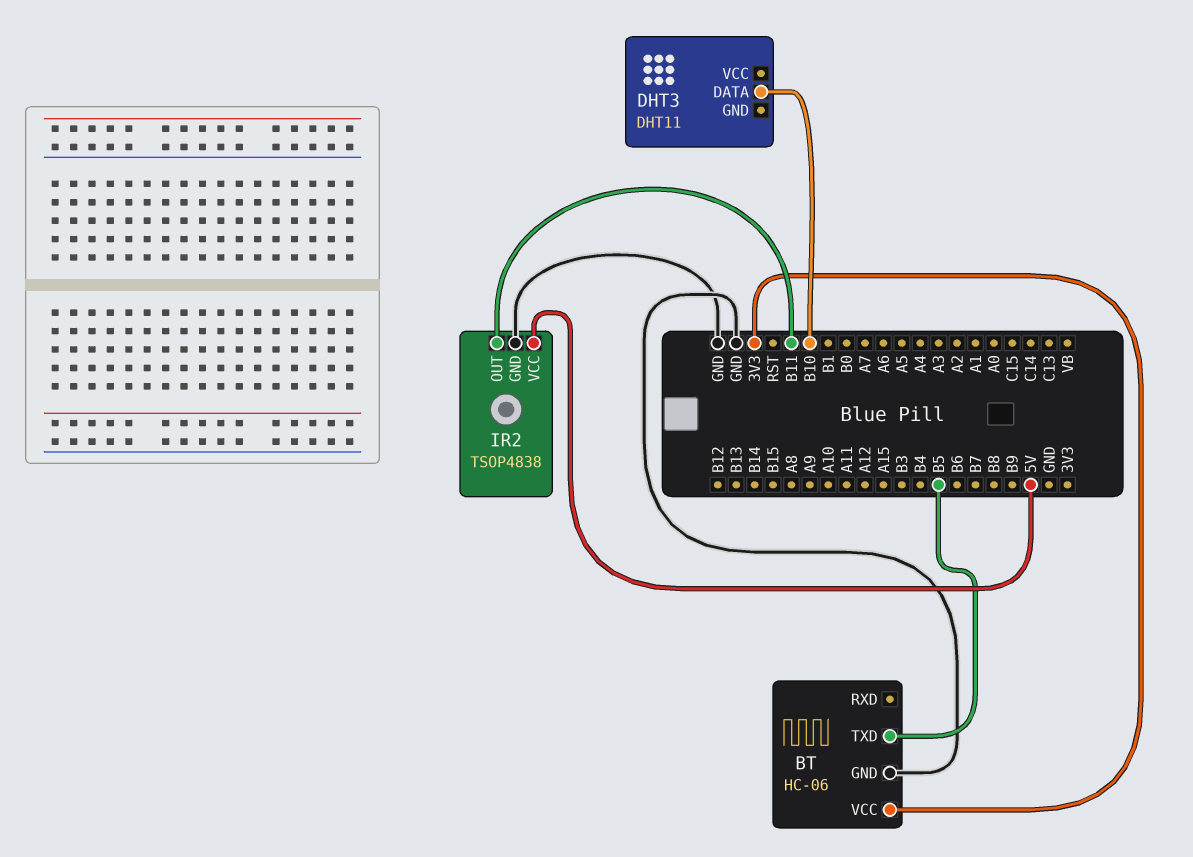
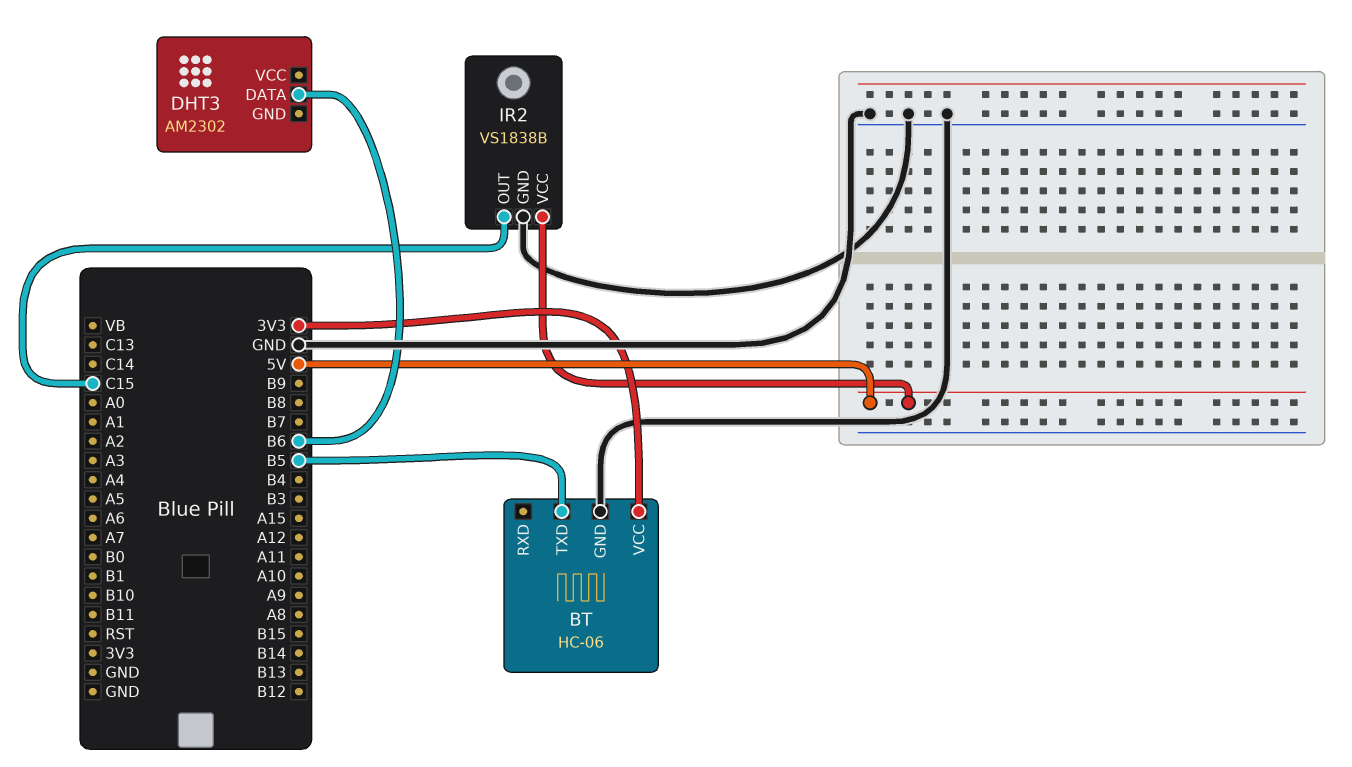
DHT3: DHT11 -> AM2302
DHT3 pin DATA: B10 -> B6
IR2: TSOP4838 -> VS1838B
IR2 pin OUT: B11 -> C15

